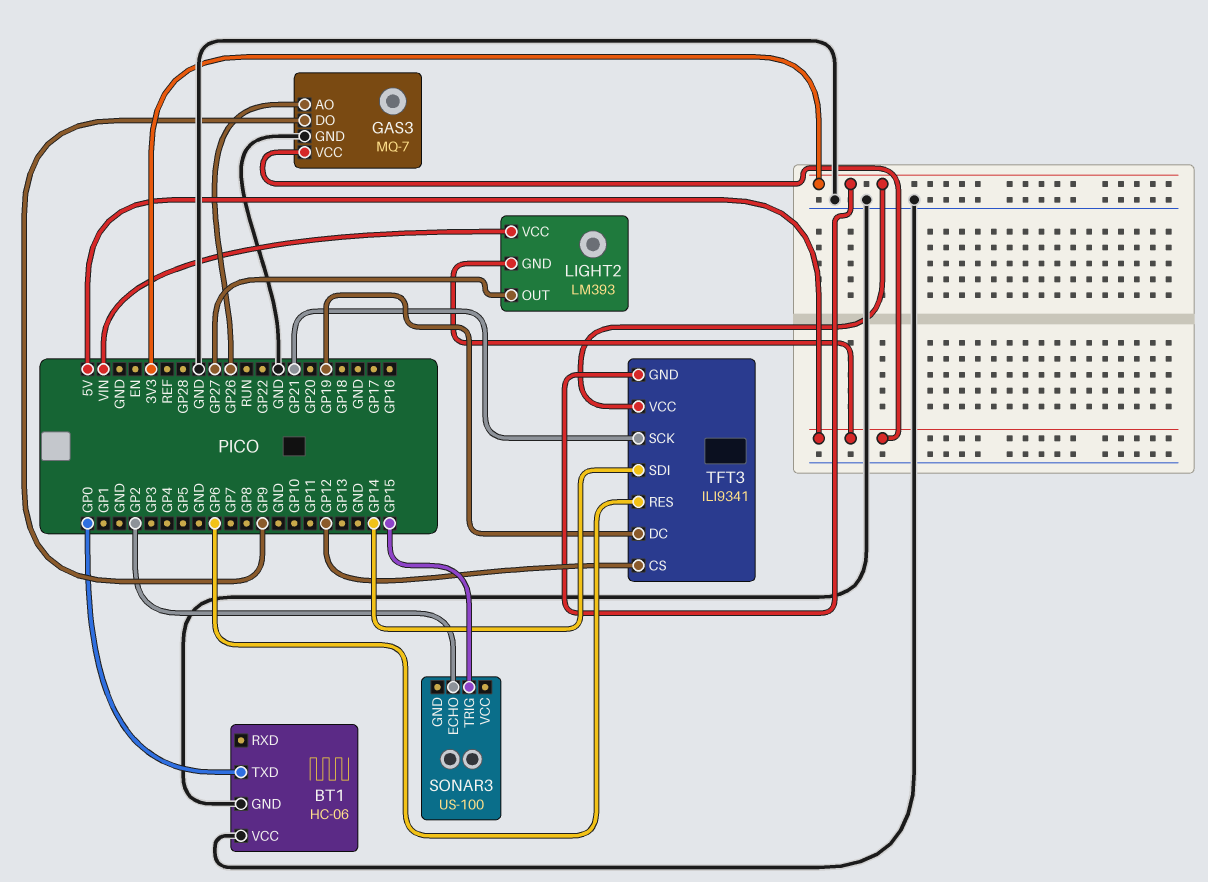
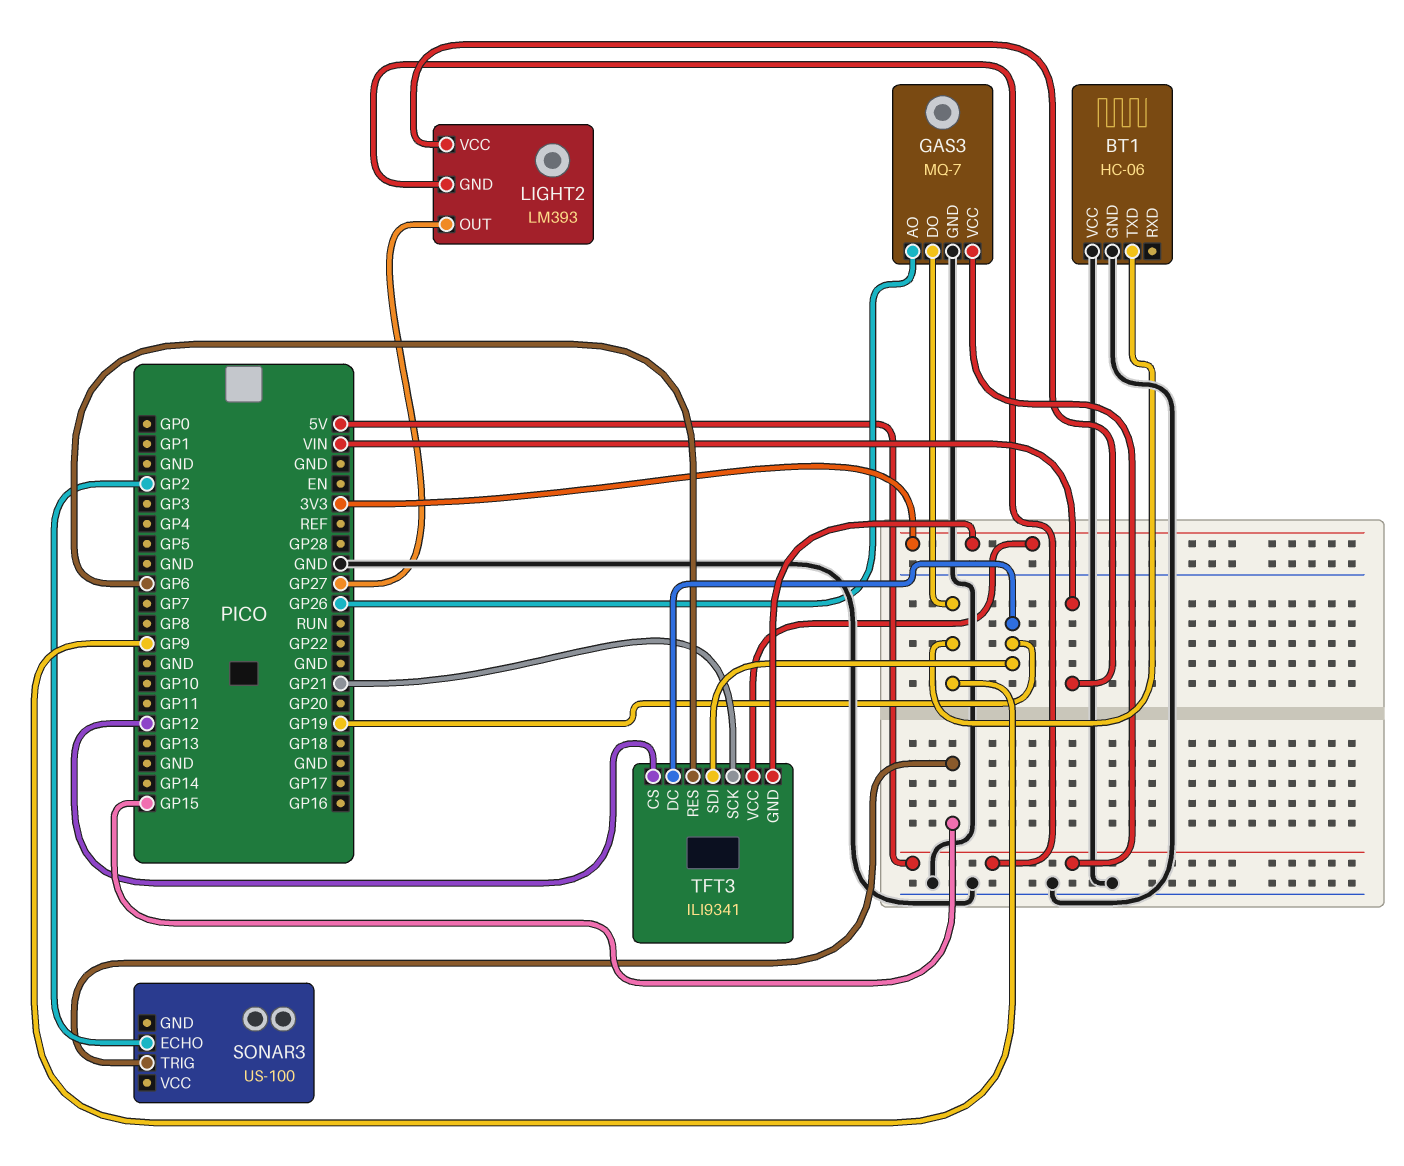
BT1 pin TXD: GP0 -> GP9
TFT3 pin SDI: GP14 -> GP19

